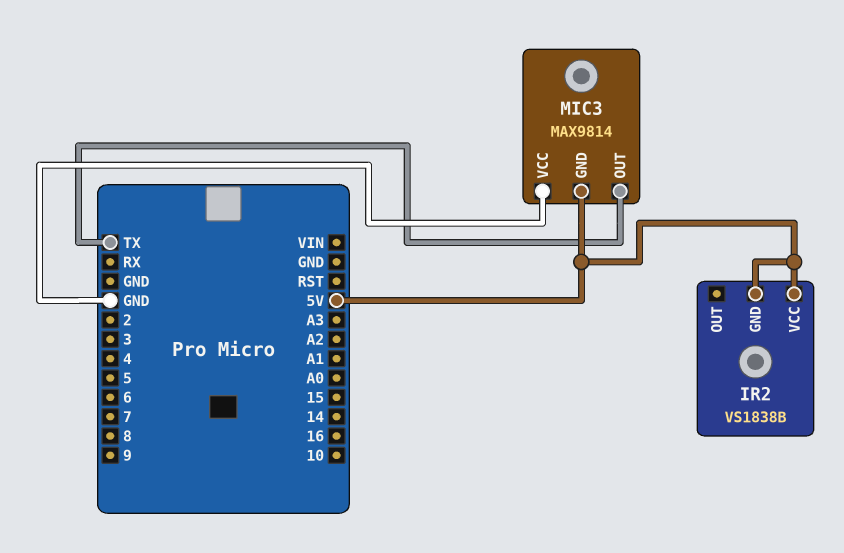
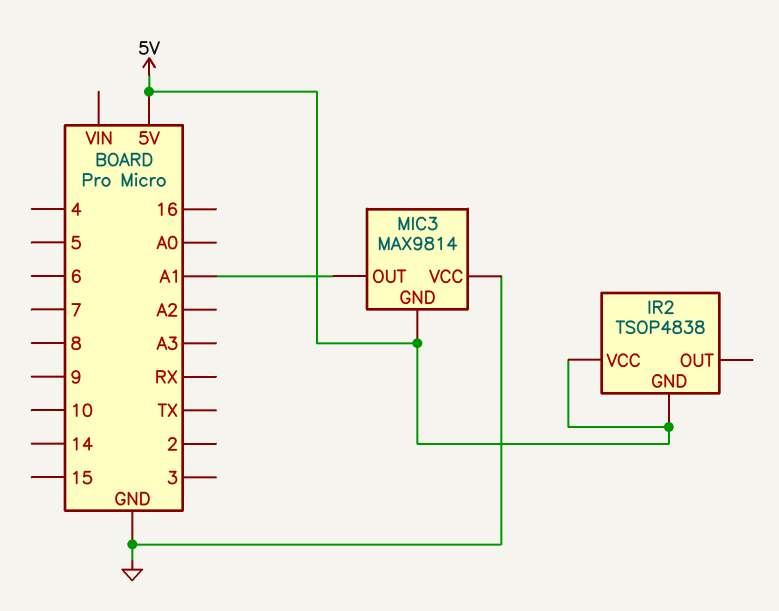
IR2: VS1838B -> TSOP4838
MIC3 pin OUT: TX -> A1

